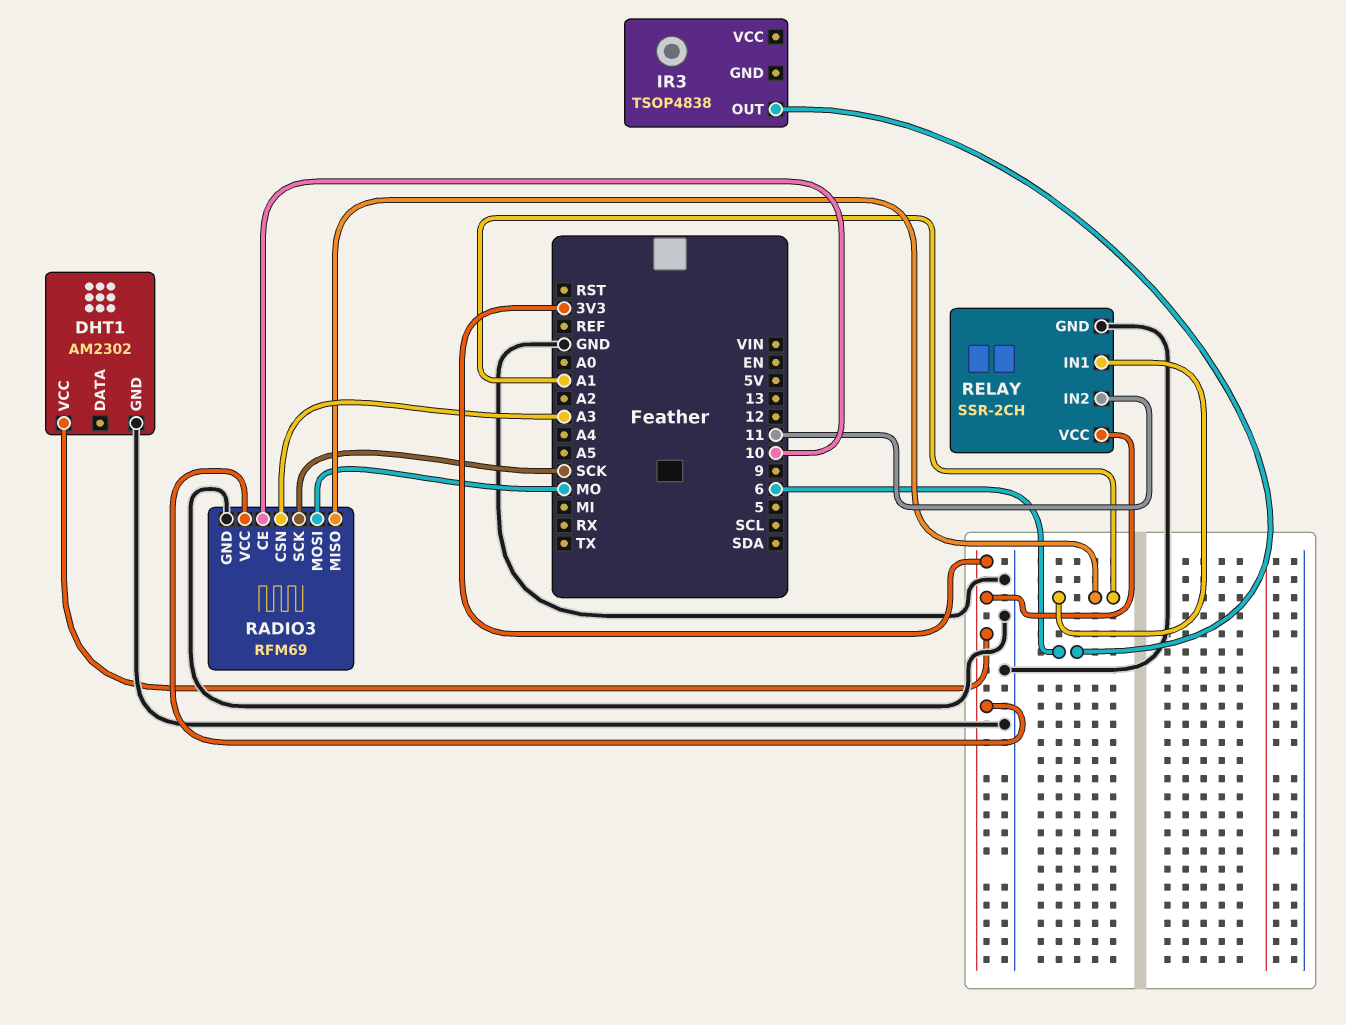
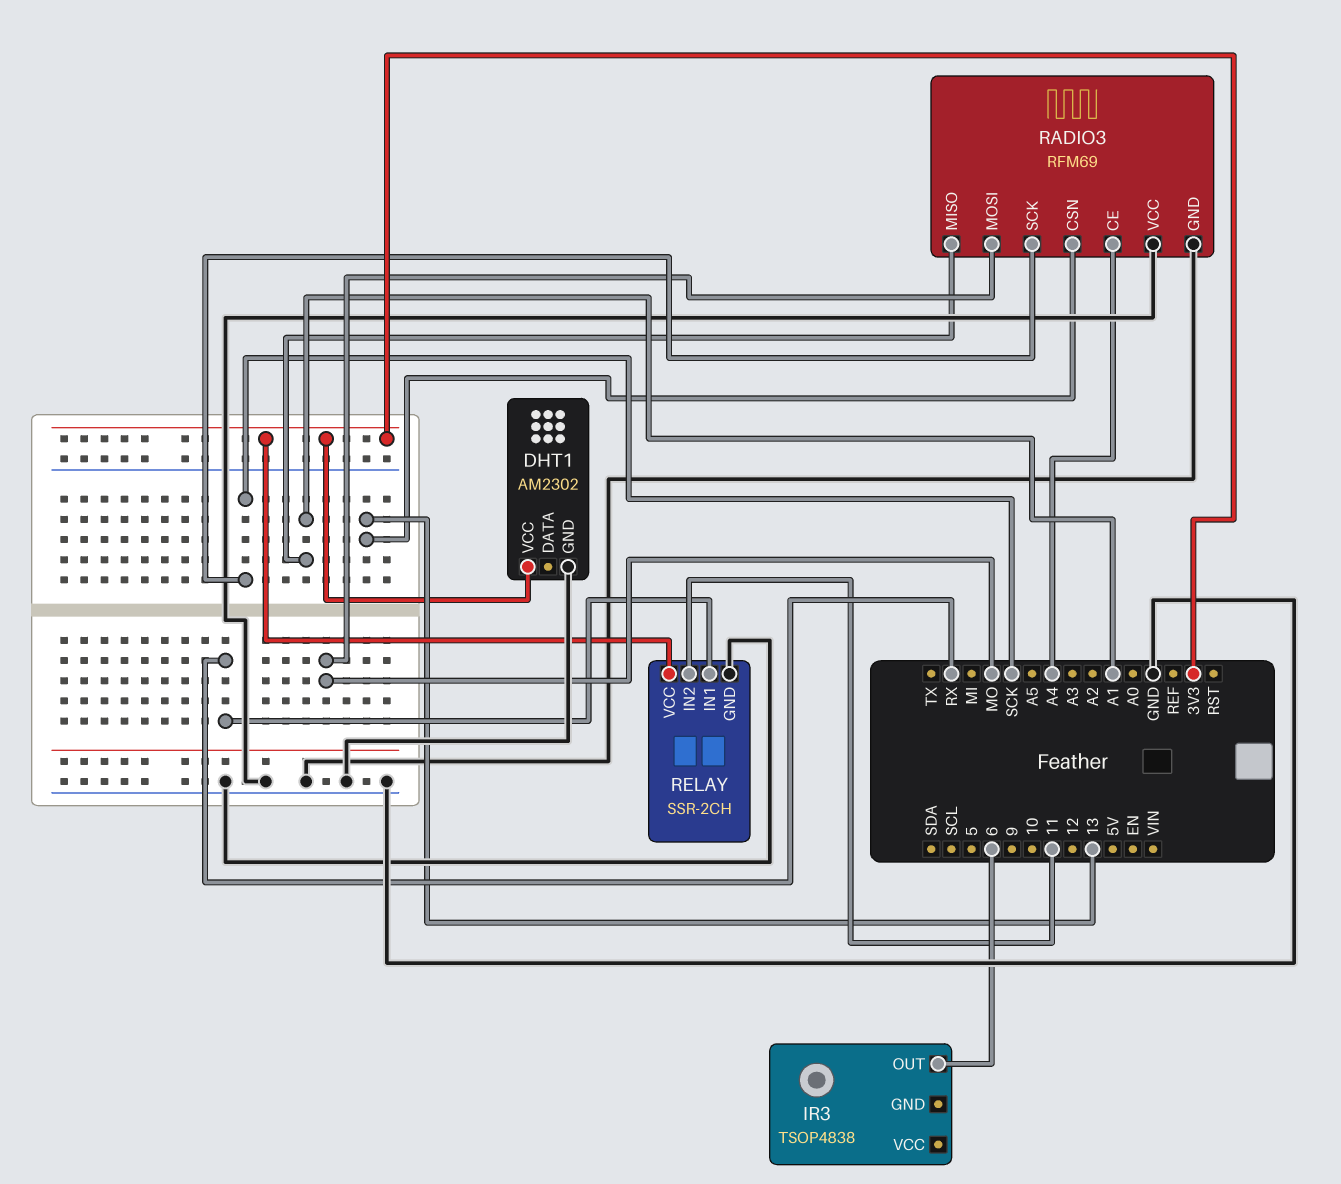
RADIO3 pin CE: 10 -> A4
RADIO3 pin CSN: A3 -> 13
RADIO3 pin VCC: 3V3 -> GND
RELAY pin IN1: A1 -> RX

